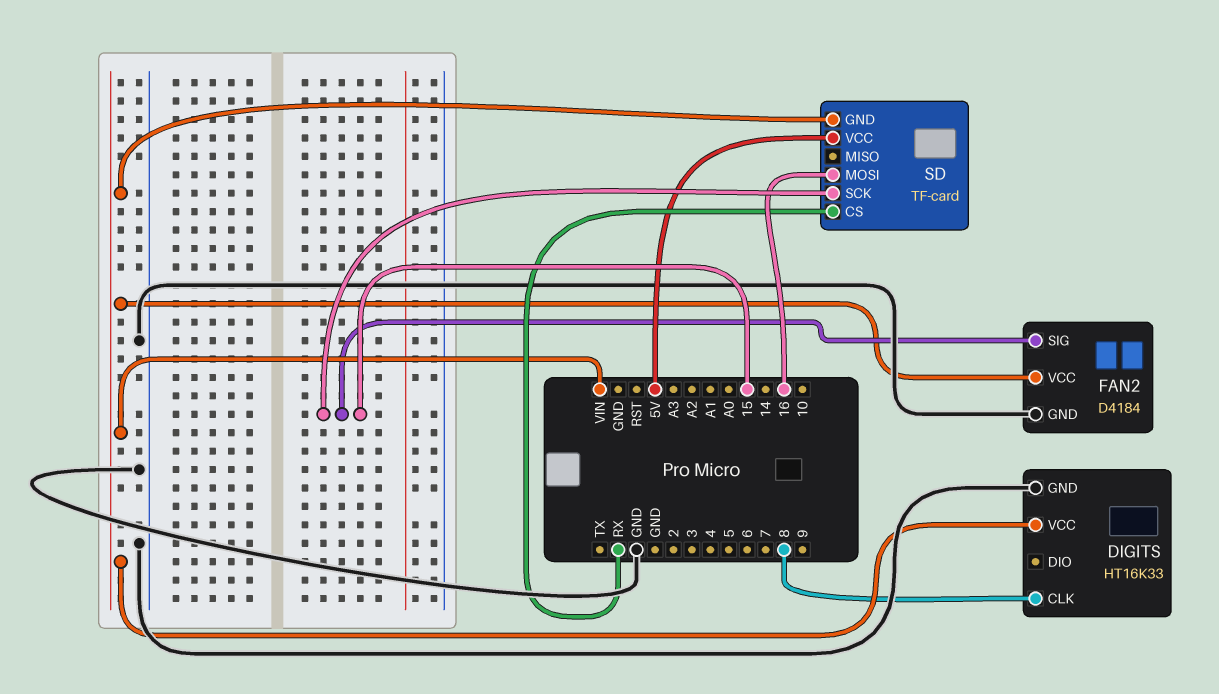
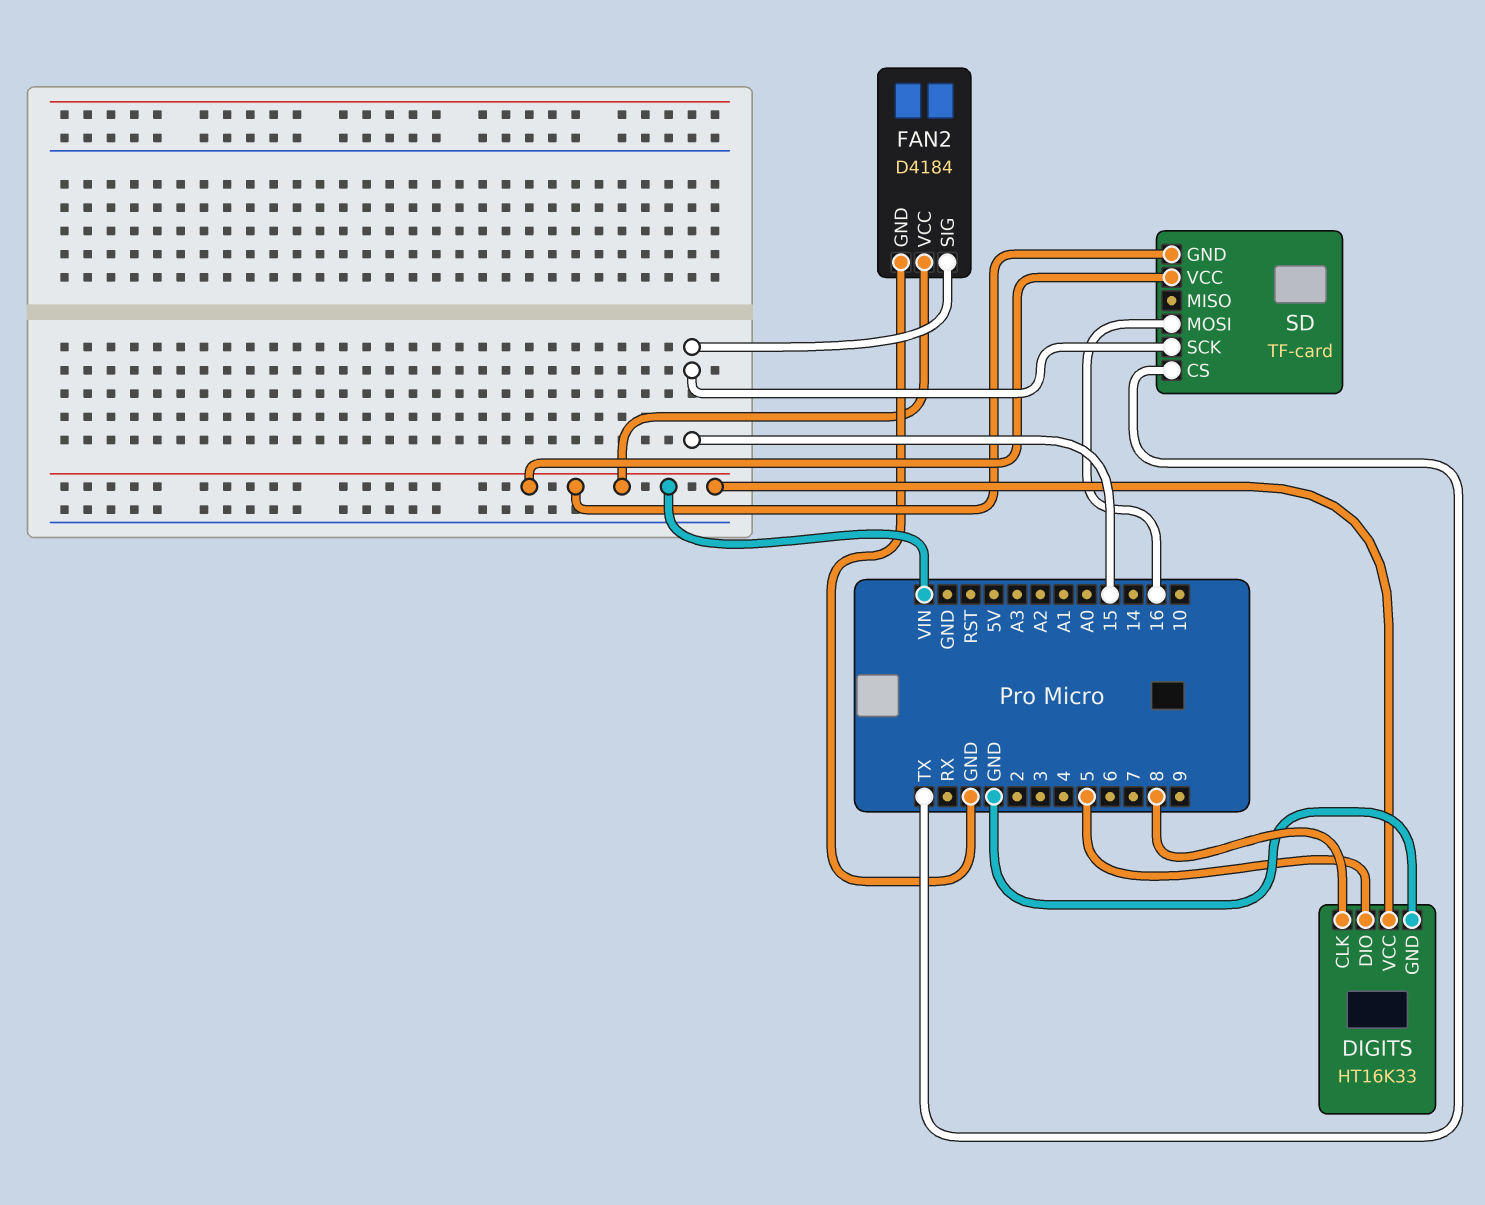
DIGITS pin DIO: none -> 5
SD pin CS: RX -> TX
SD pin VCC: 5V -> VIN

